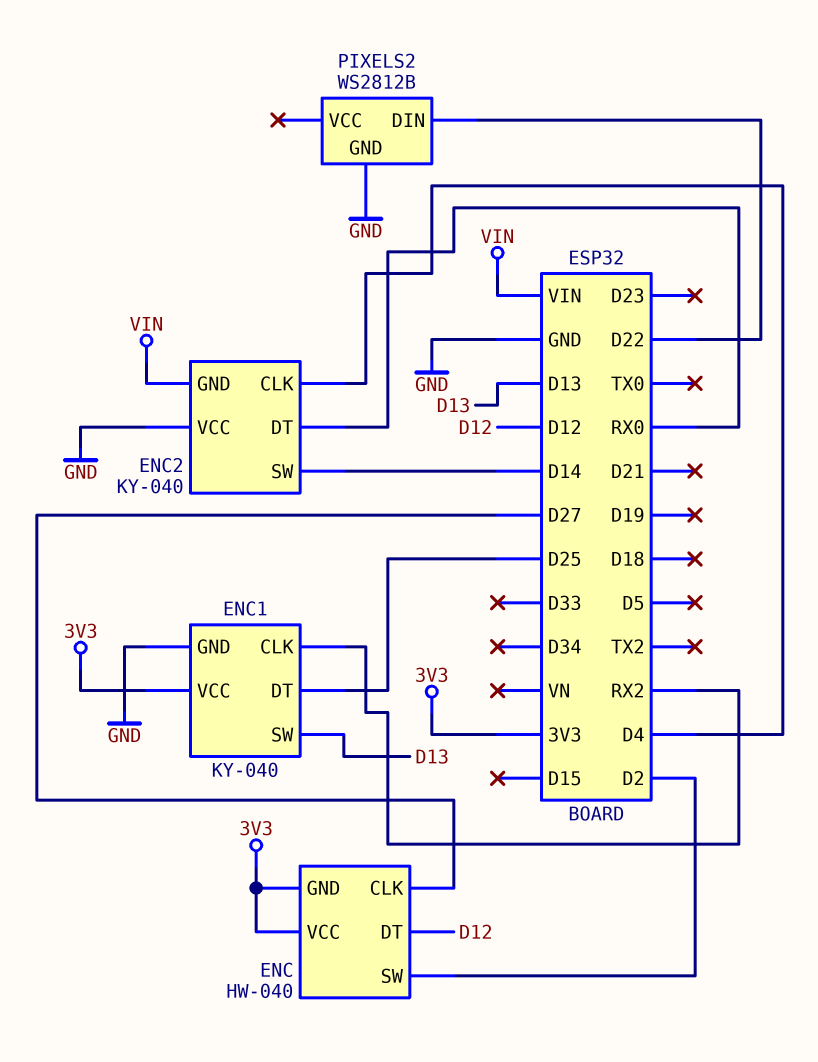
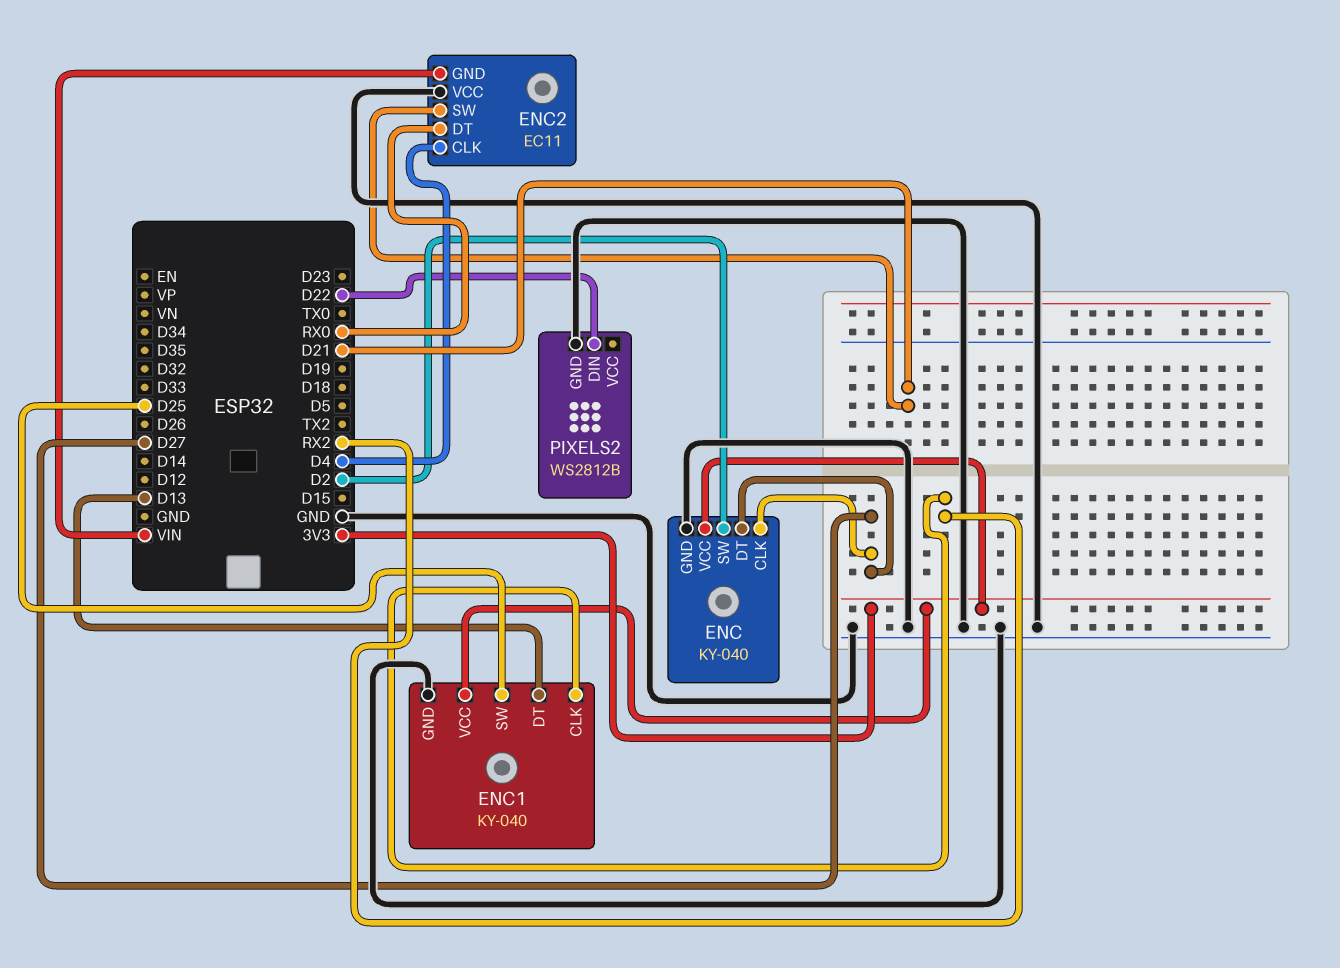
ENC: HW-040 -> KY-040
ENC pin DT: D12 -> D27
ENC pin GND: 3V3 -> GND
ENC1 pin DT: D25 -> D13
ENC1 pin SW: D13 -> D25
ENC2: KY-040 -> EC11
ENC2 pin SW: D14 -> D21

